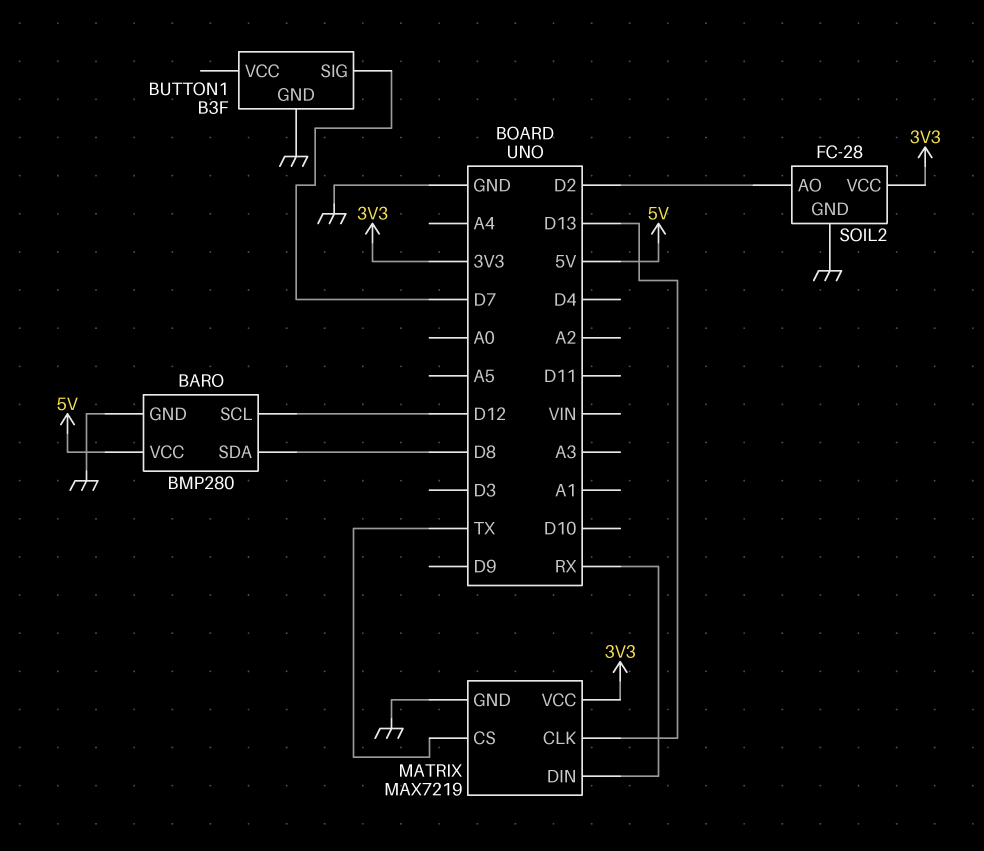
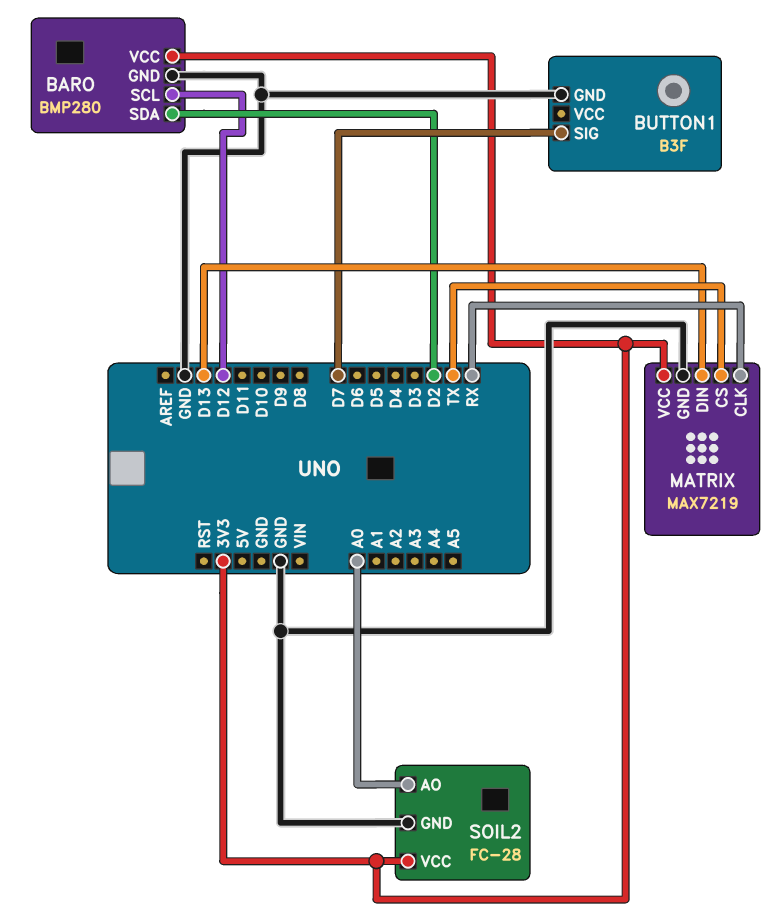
BARO pin SDA: D8 -> D2
BARO pin VCC: 5V -> 3V3
MATRIX pin CLK: D13 -> RX
MATRIX pin DIN: RX -> D13
SOIL2 pin AO: D2 -> A0

